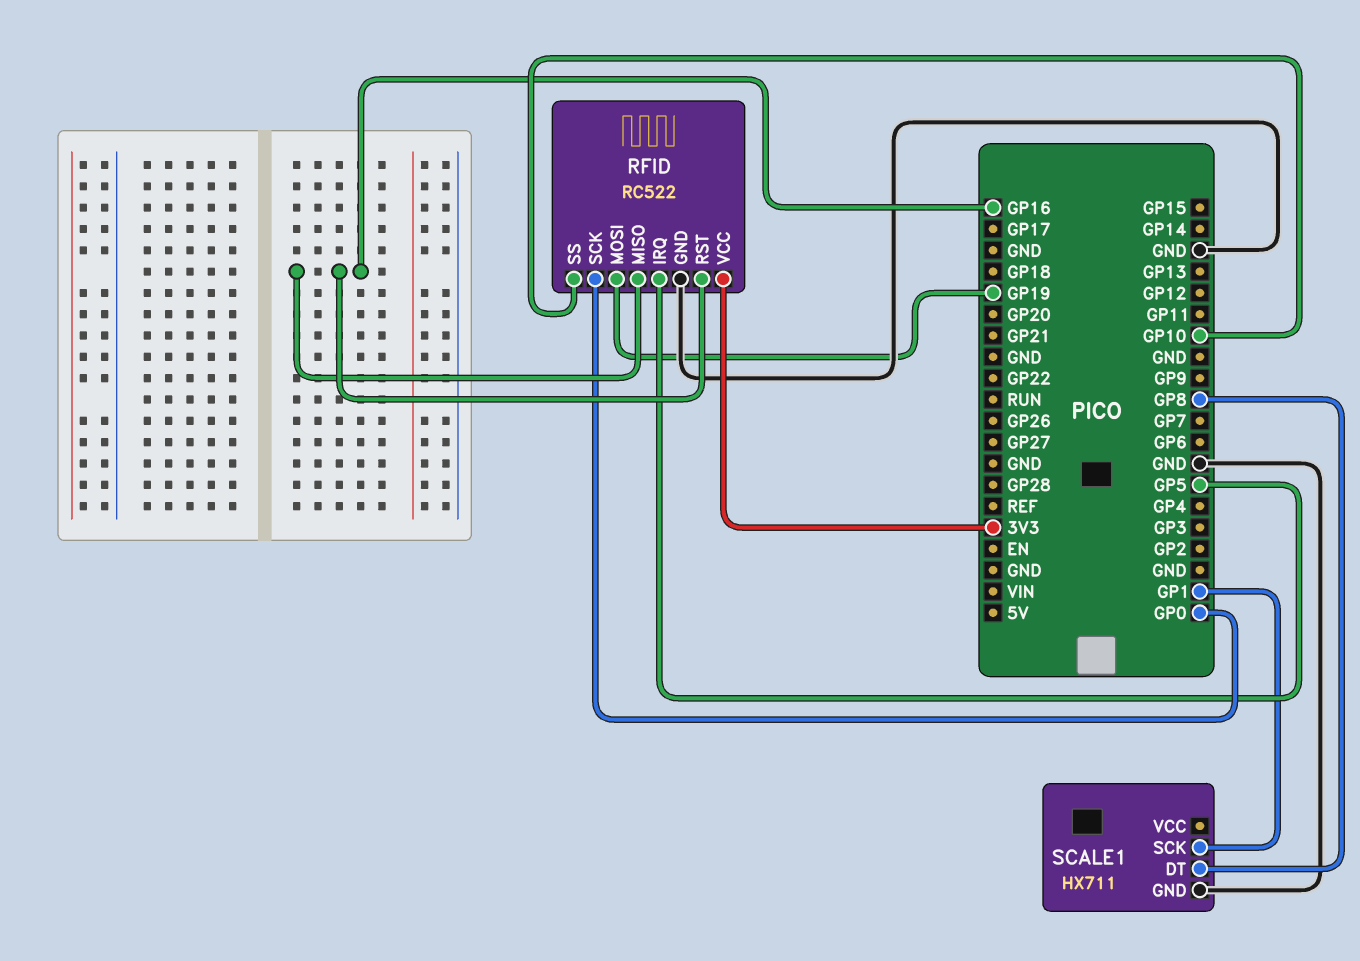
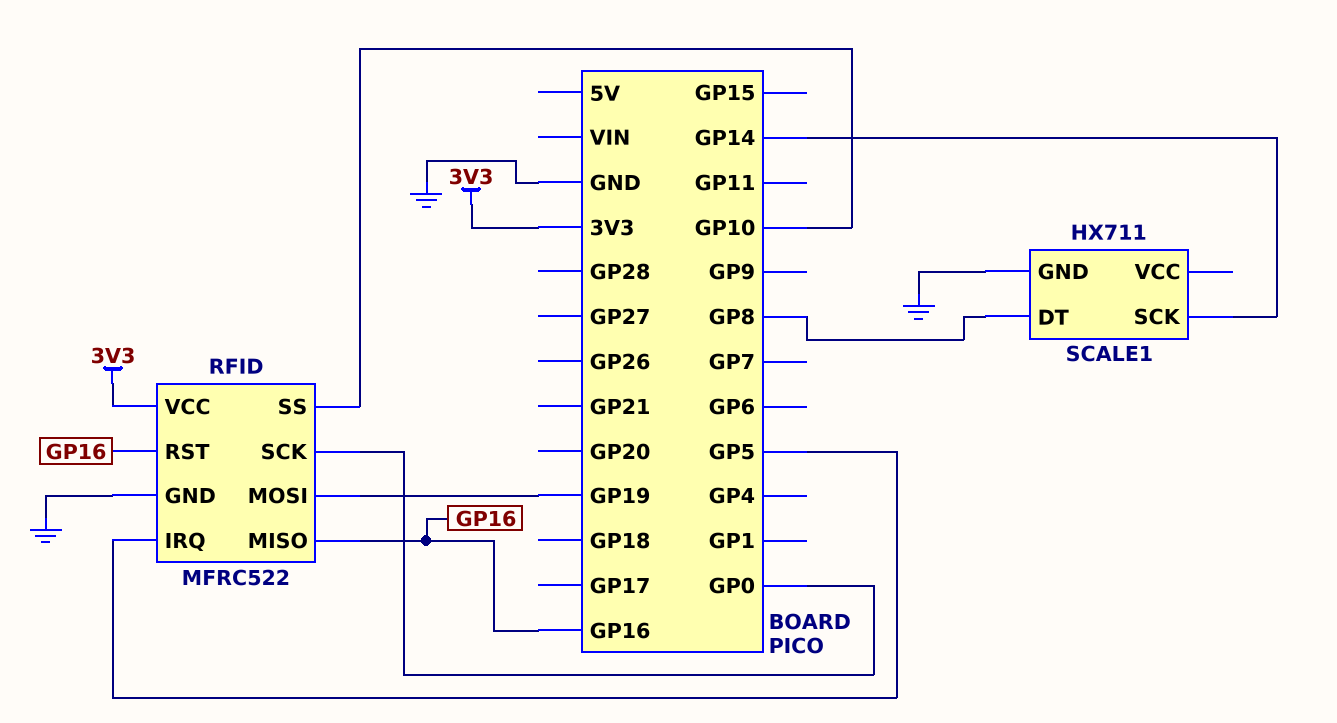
RFID: RC522 -> MFRC522
SCALE1 pin SCK: GP1 -> GP14

